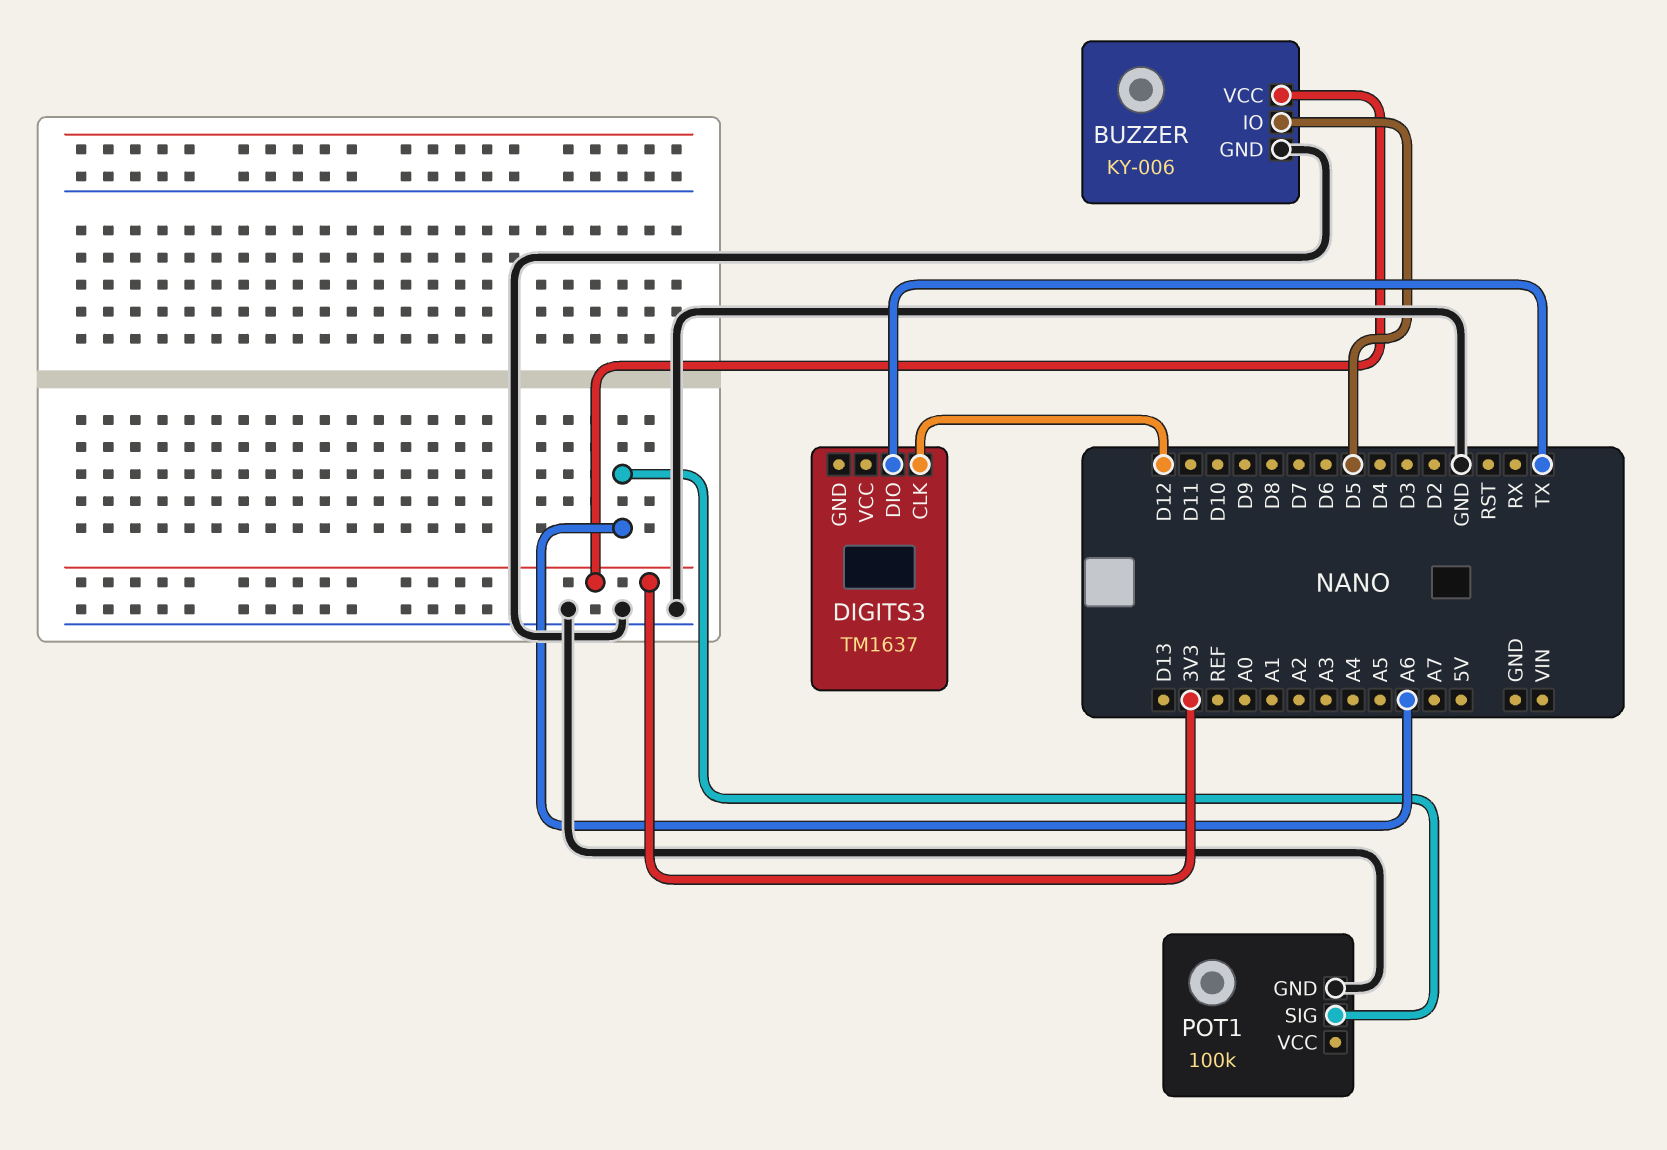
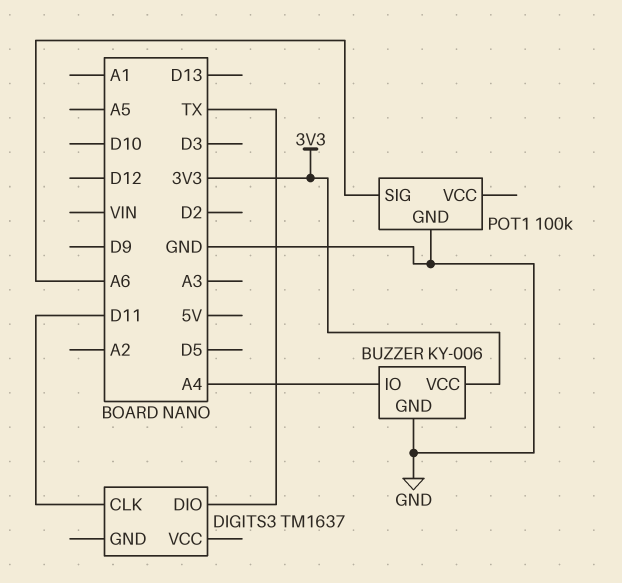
BUZZER pin IO: D5 -> A4
DIGITS3 pin CLK: D12 -> D11

